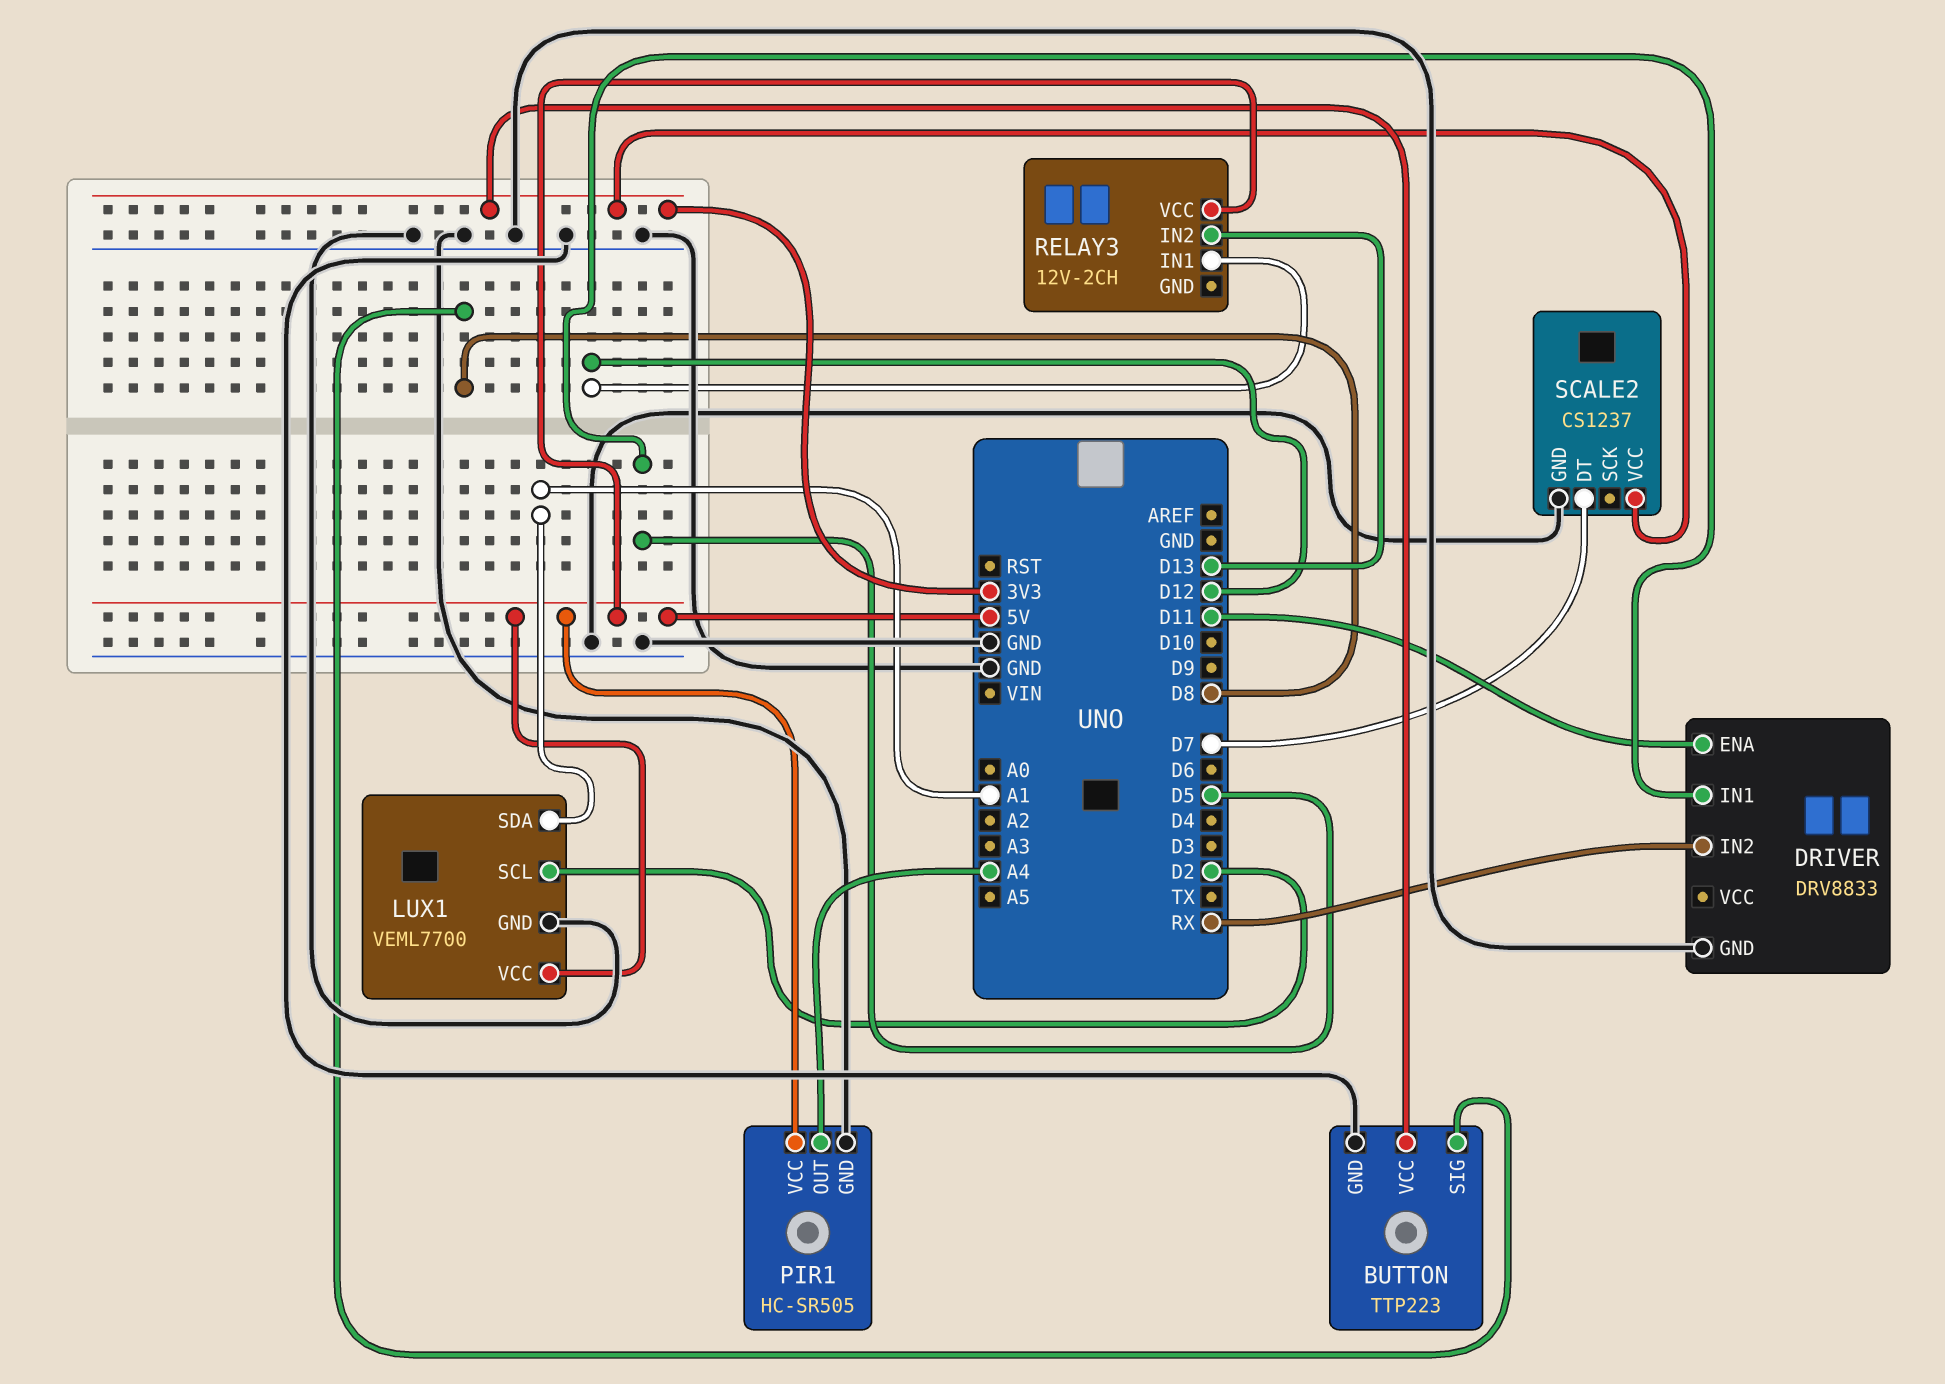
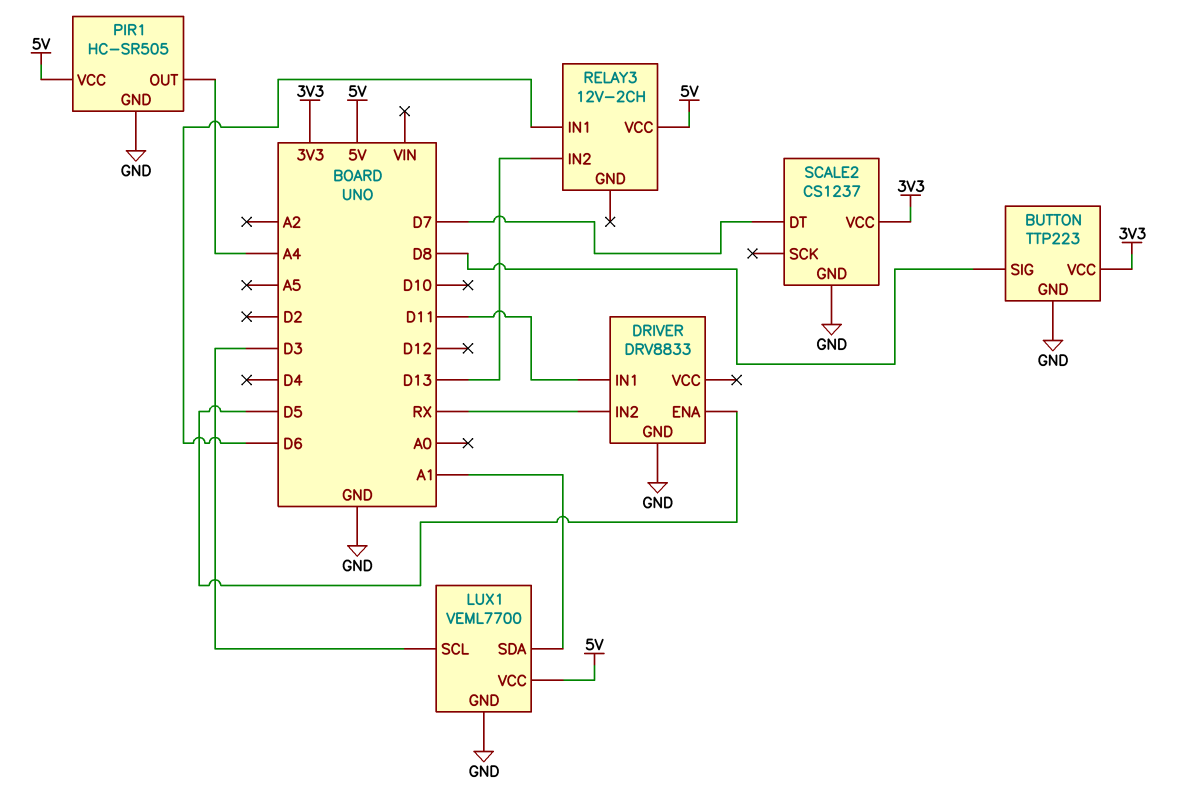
DRIVER pin ENA: D11 -> D5
DRIVER pin IN1: D5 -> D11
LUX1 pin SCL: D2 -> D3
RELAY3 pin IN1: D12 -> D6

